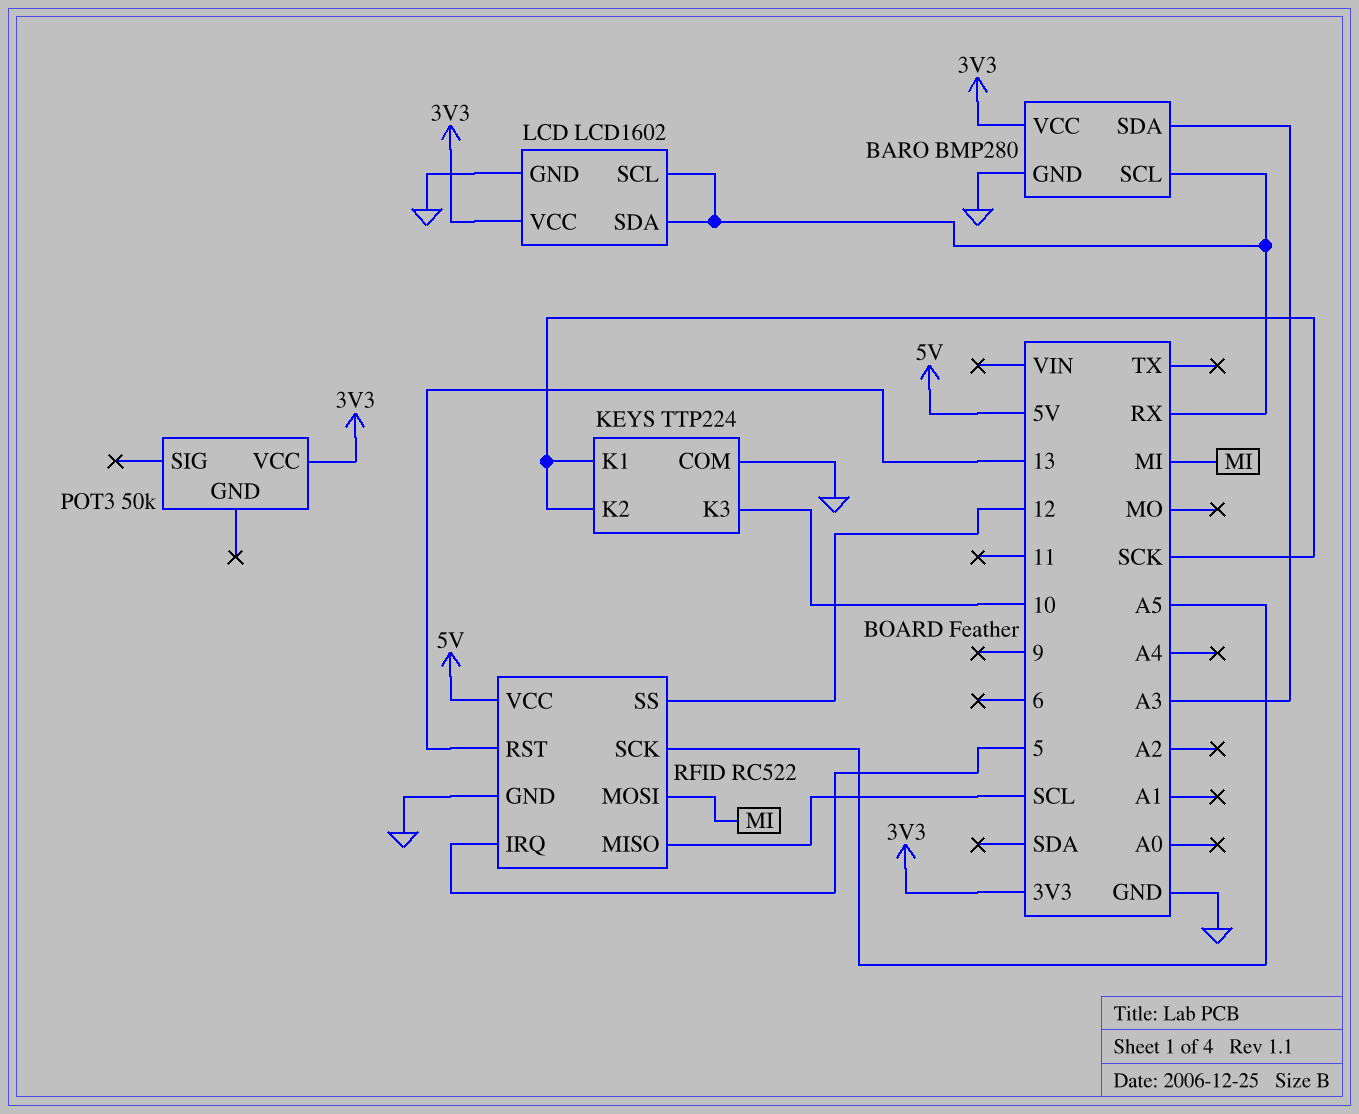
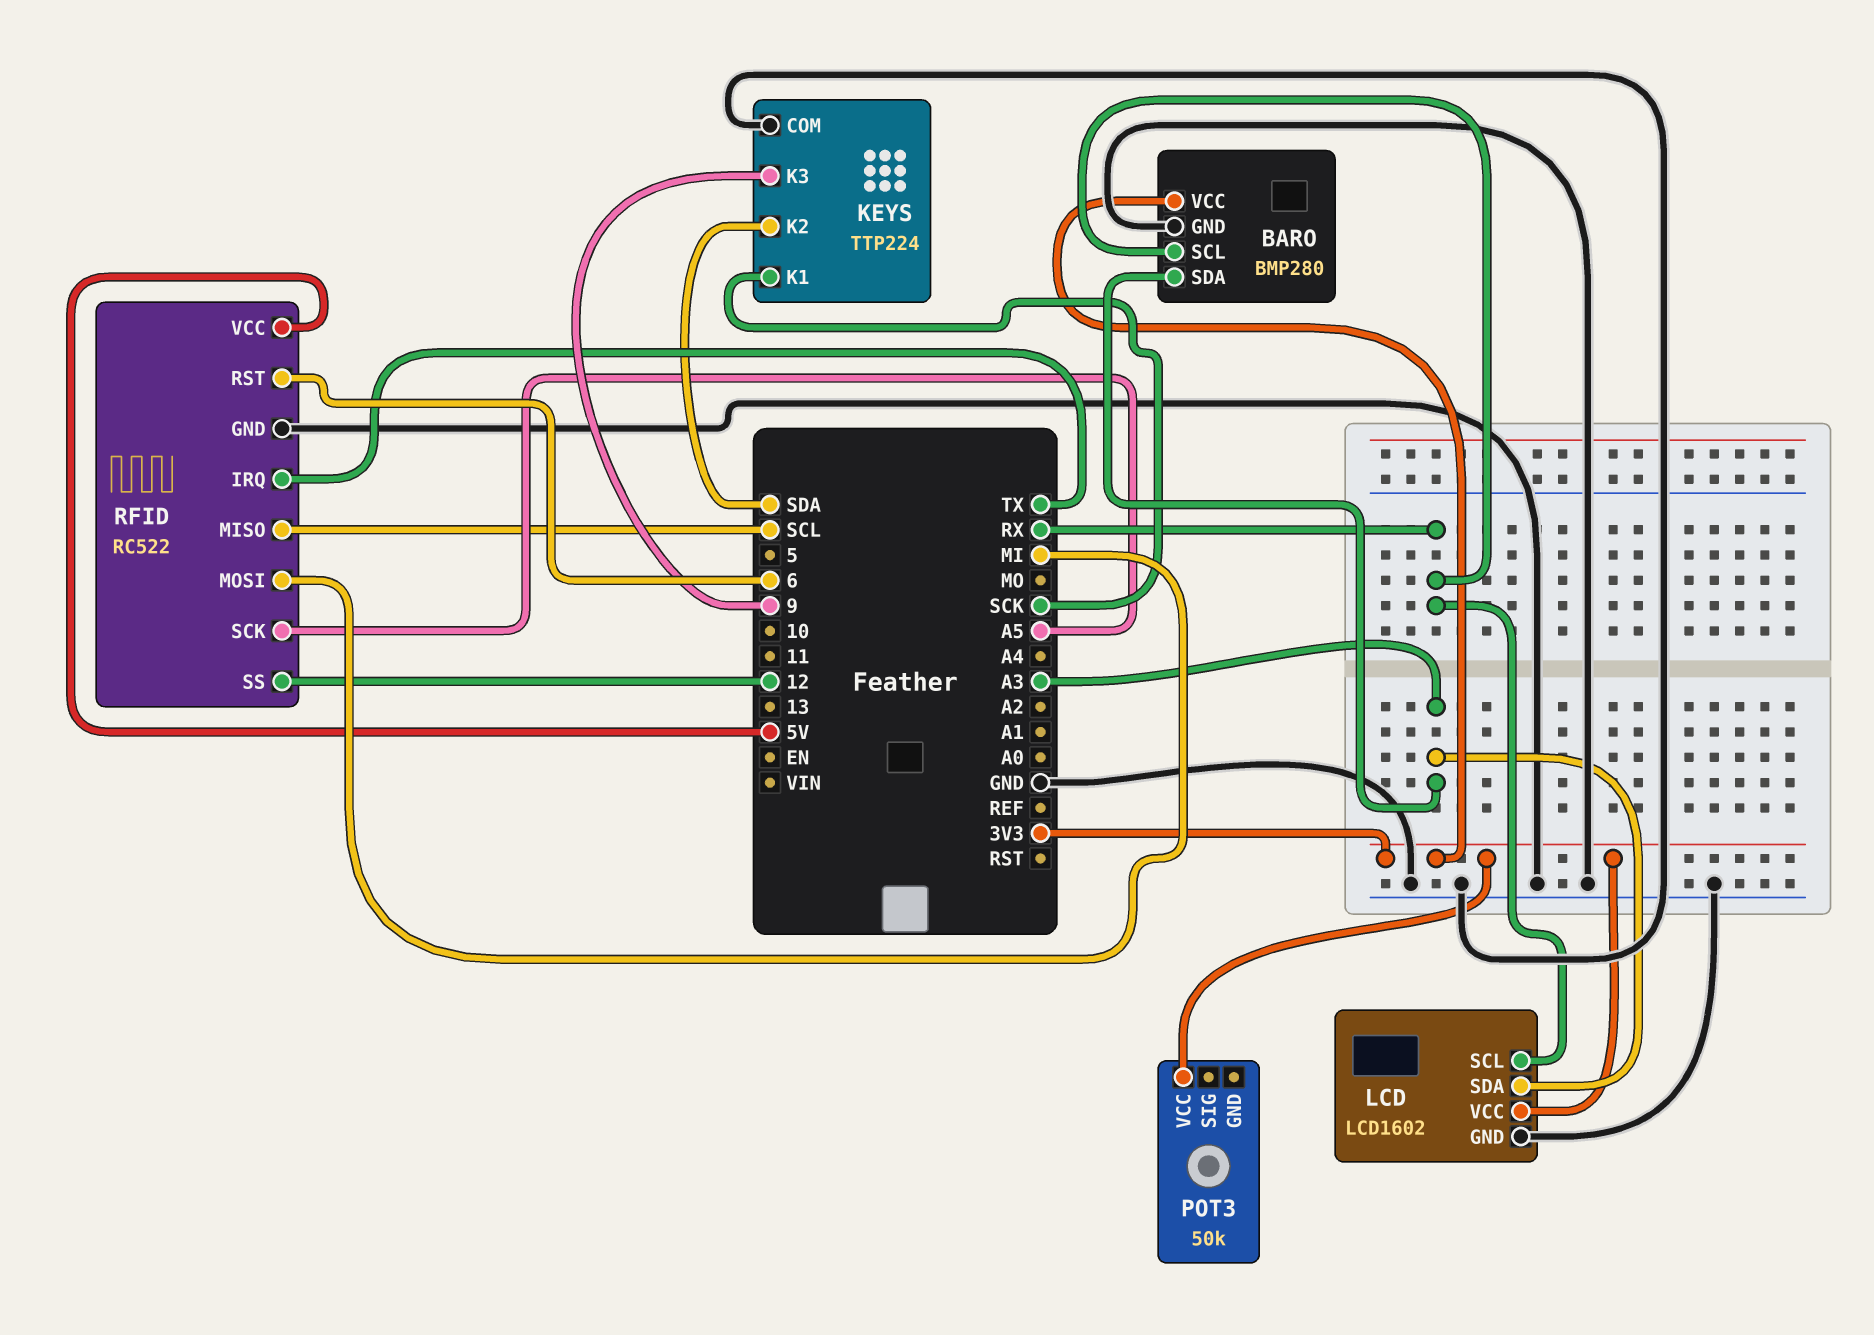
KEYS pin K2: SCK -> SDA
KEYS pin K3: 10 -> 9
LCD pin SDA: RX -> A3
RFID pin IRQ: 5 -> TX
RFID pin RST: 13 -> 6

